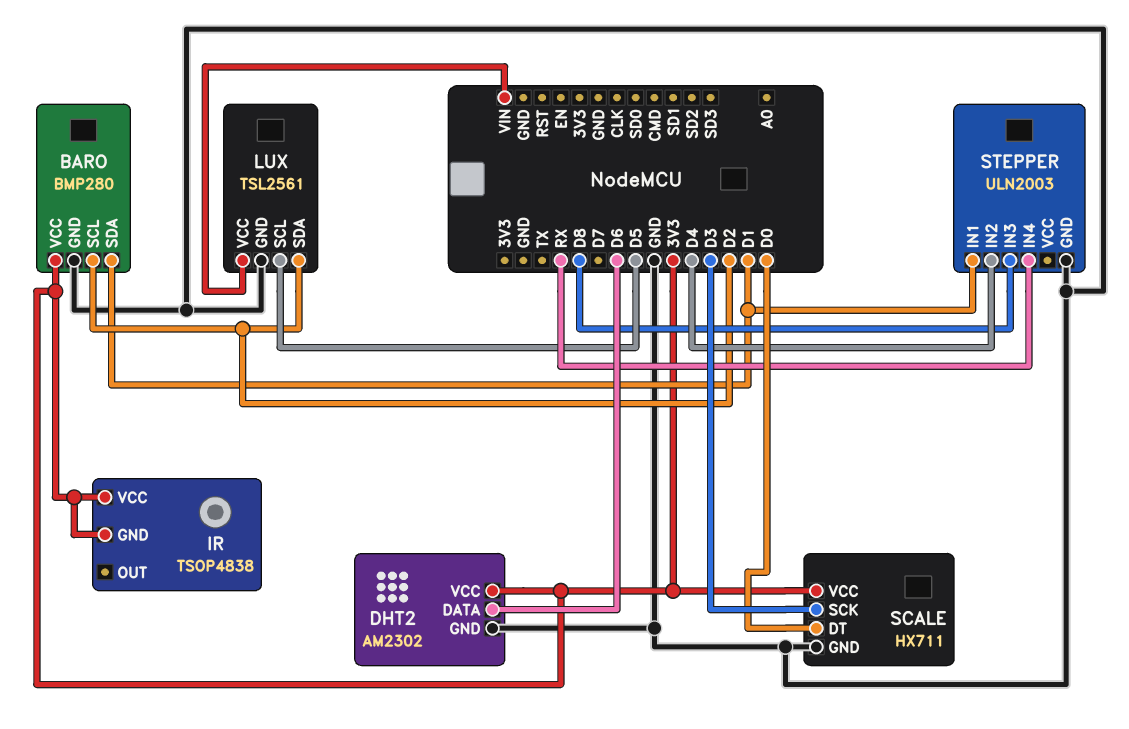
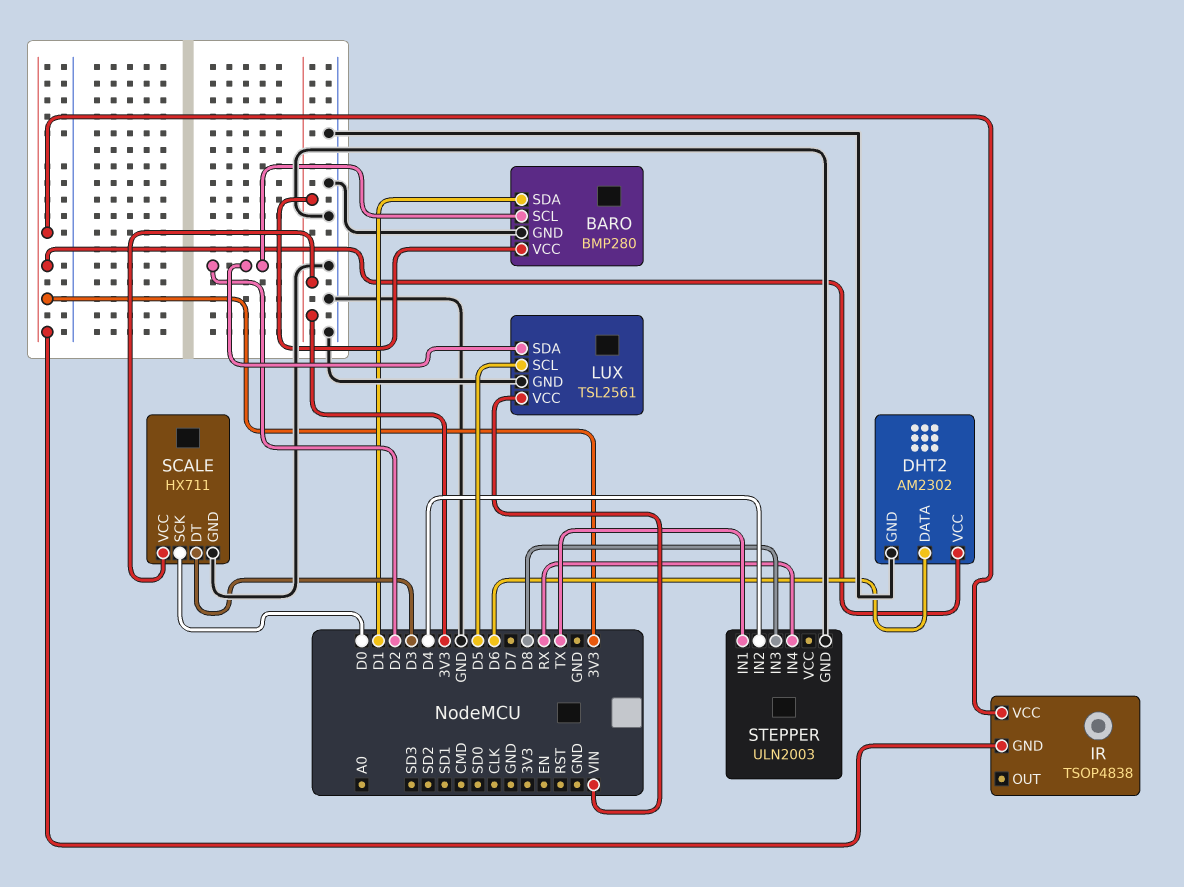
SCALE pin DT: D0 -> D3
SCALE pin SCK: D3 -> D0
STEPPER pin IN1: D1 -> TX

